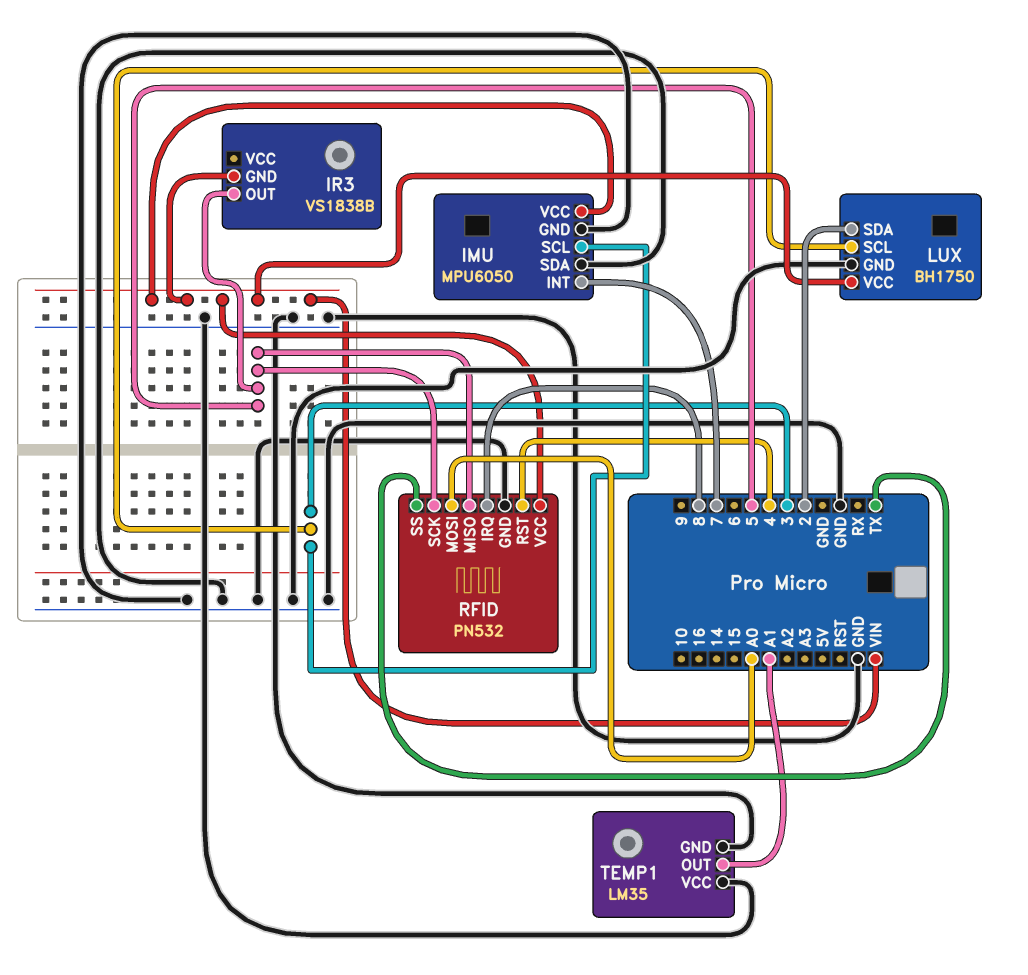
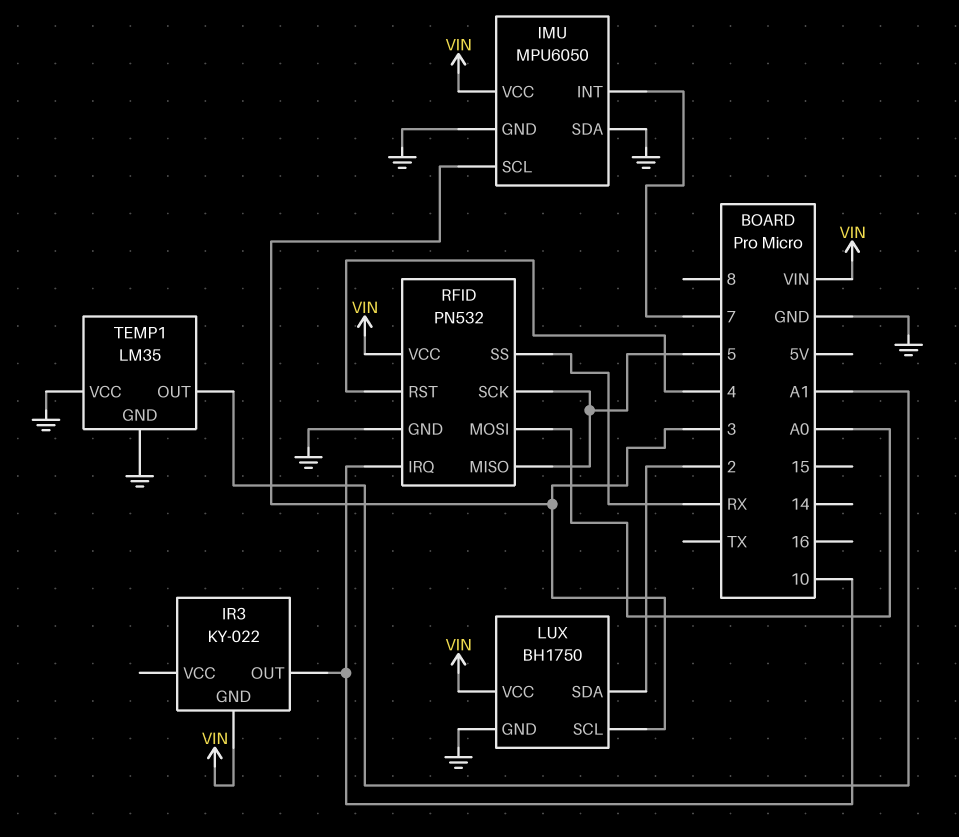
IR3: VS1838B -> KY-022
IR3 pin OUT: 5 -> 10
RFID pin IRQ: 8 -> 10
RFID pin SS: TX -> RX

